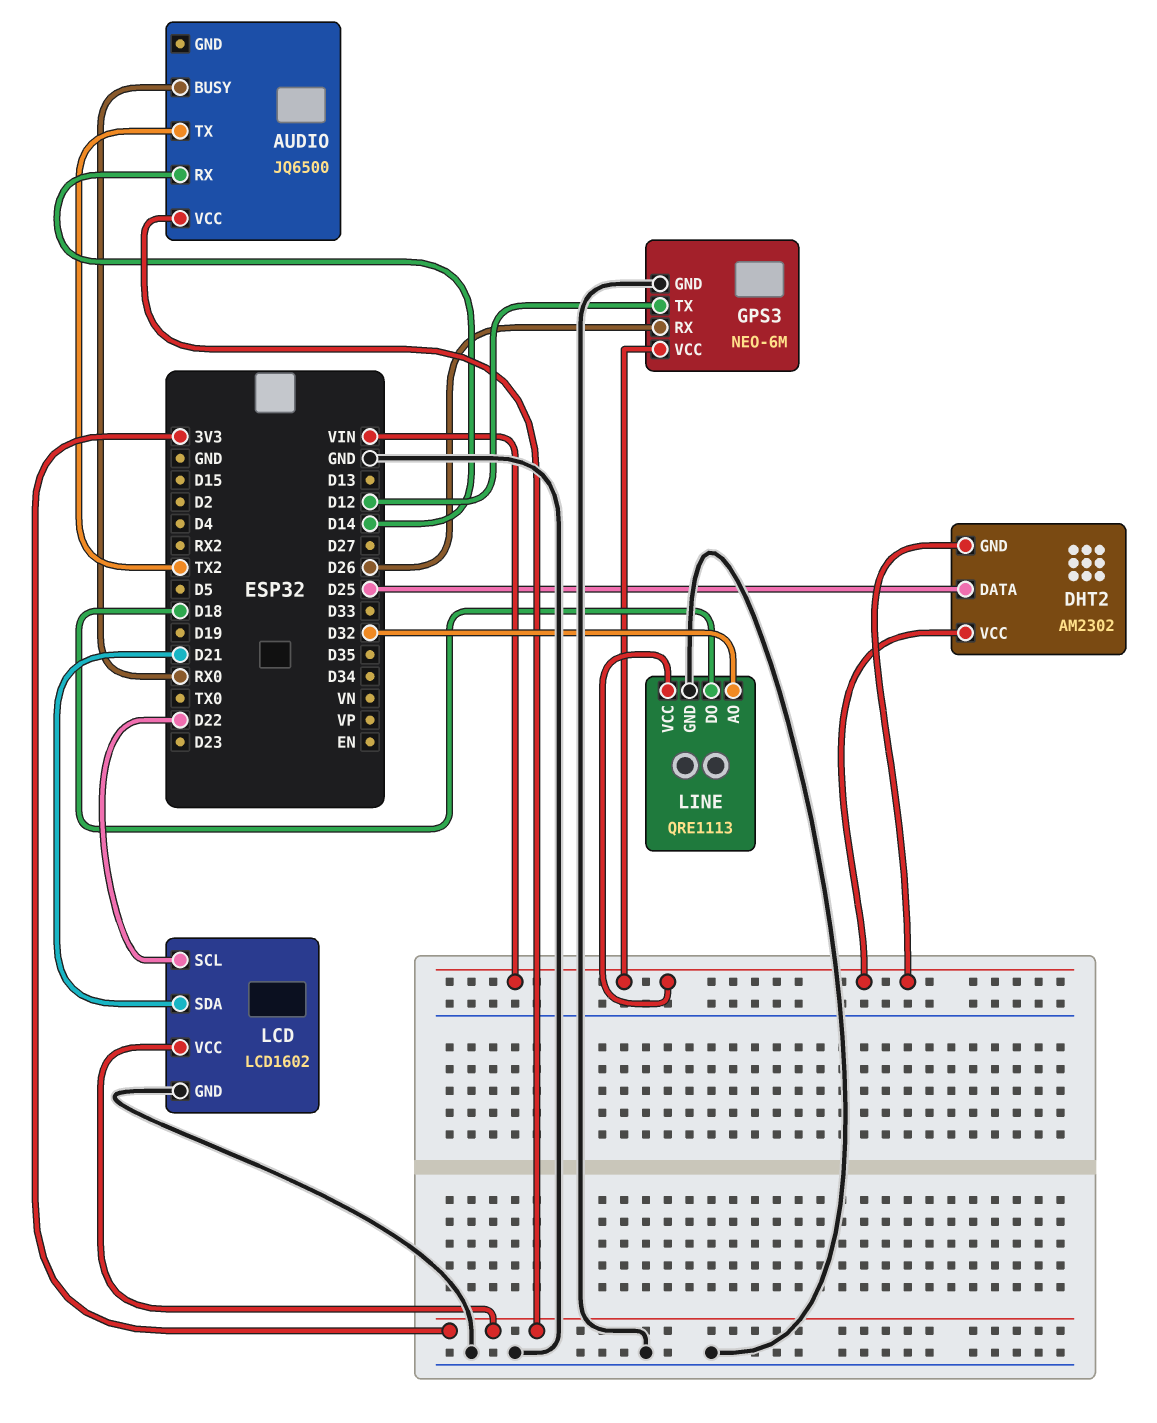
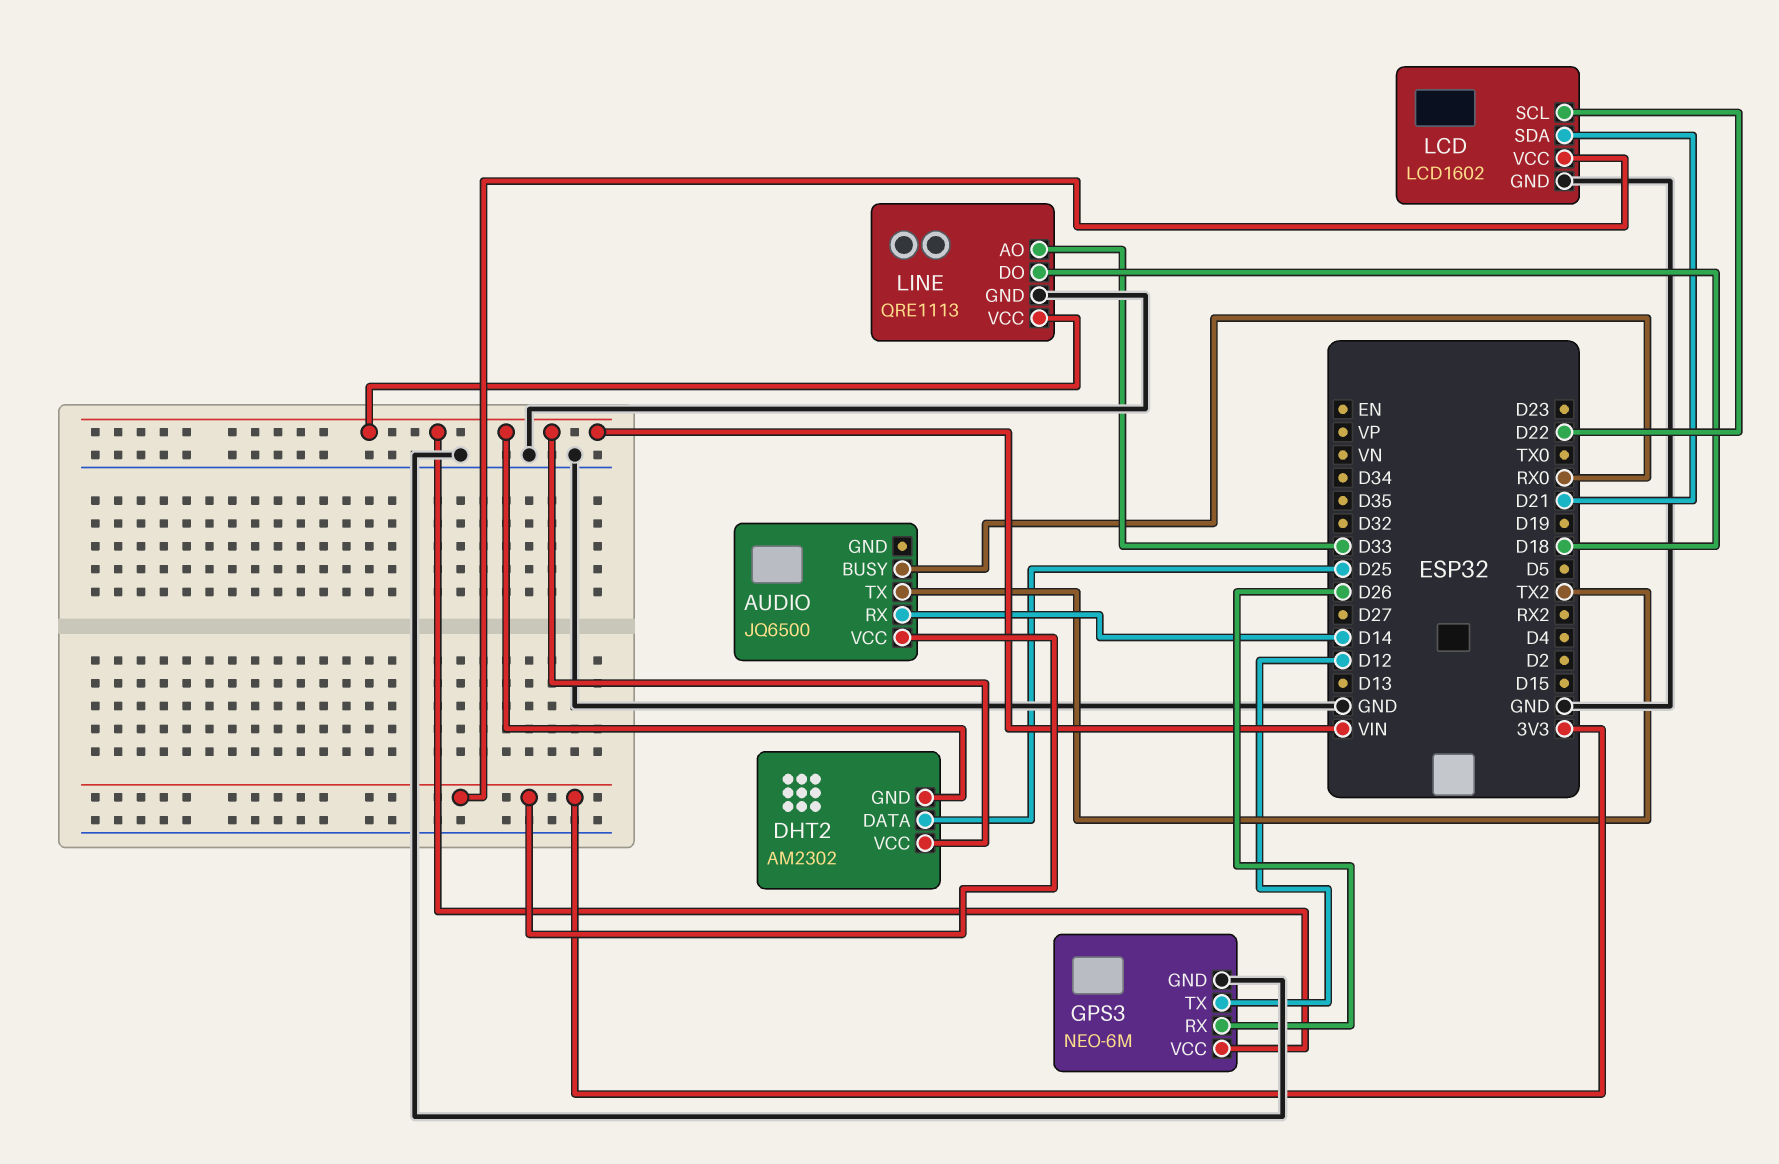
LINE pin AO: D32 -> D33

